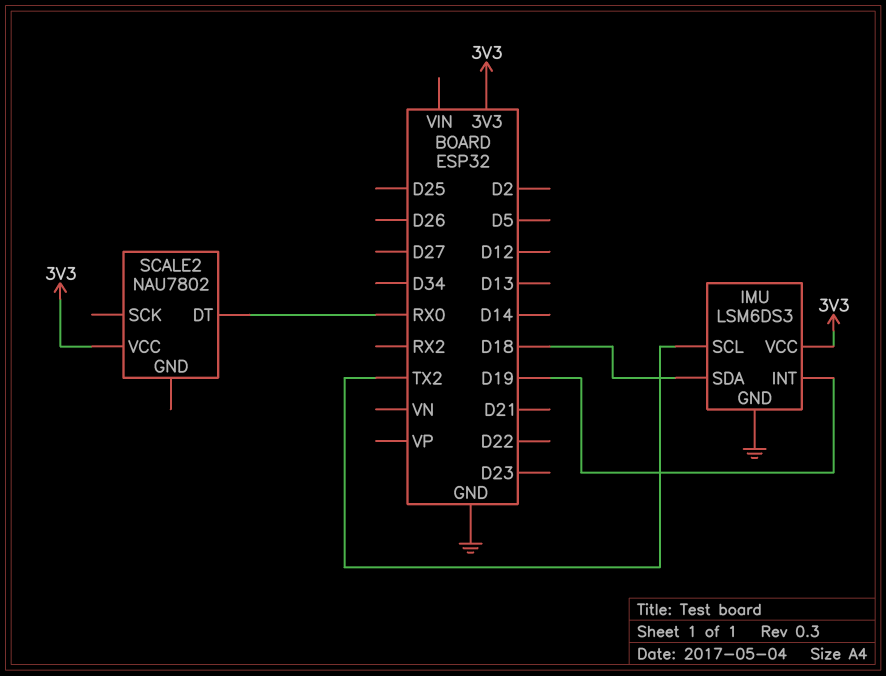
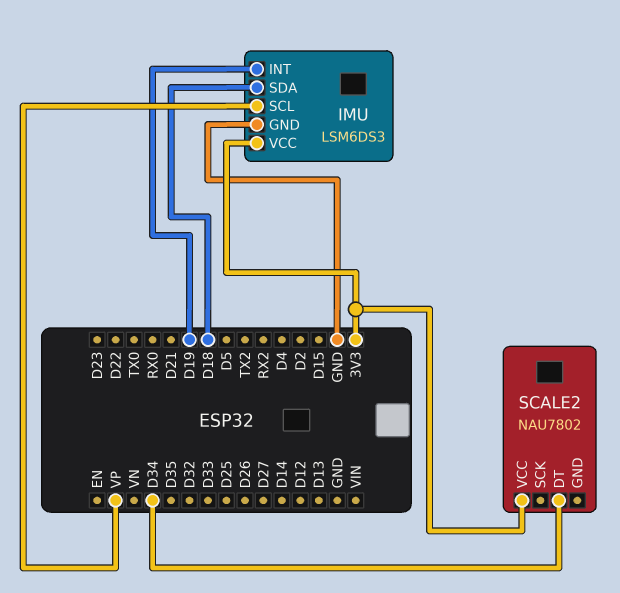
IMU pin SCL: TX2 -> VP
SCALE2 pin DT: RX0 -> D34

